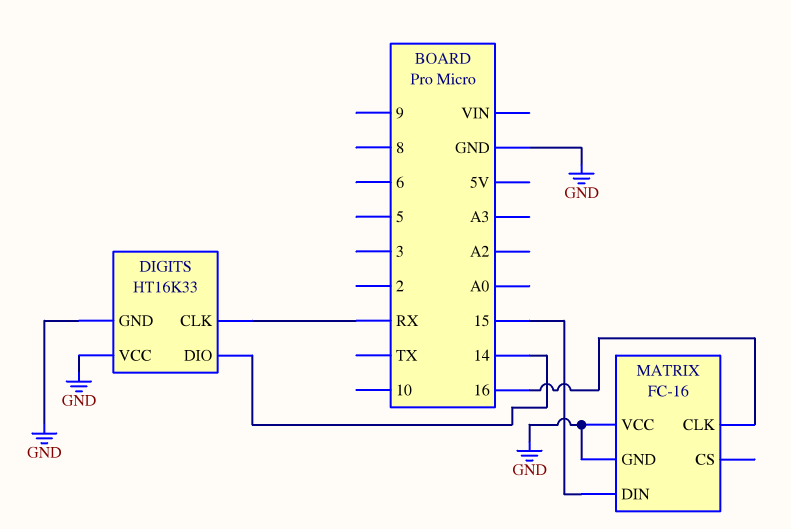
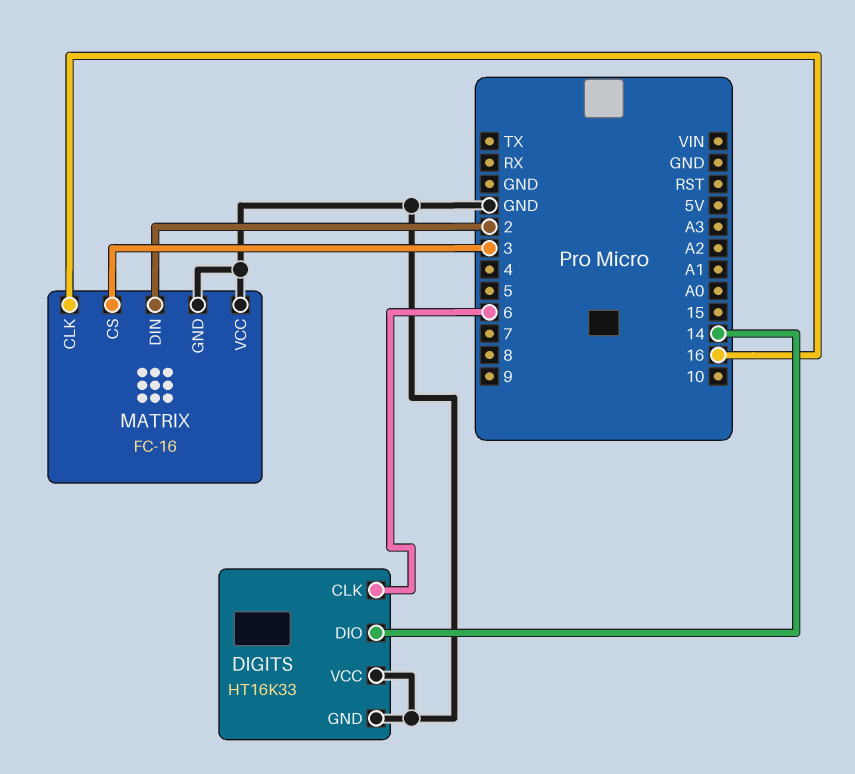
DIGITS pin CLK: RX -> 6
MATRIX pin CS: none -> 3
MATRIX pin DIN: 15 -> 2

